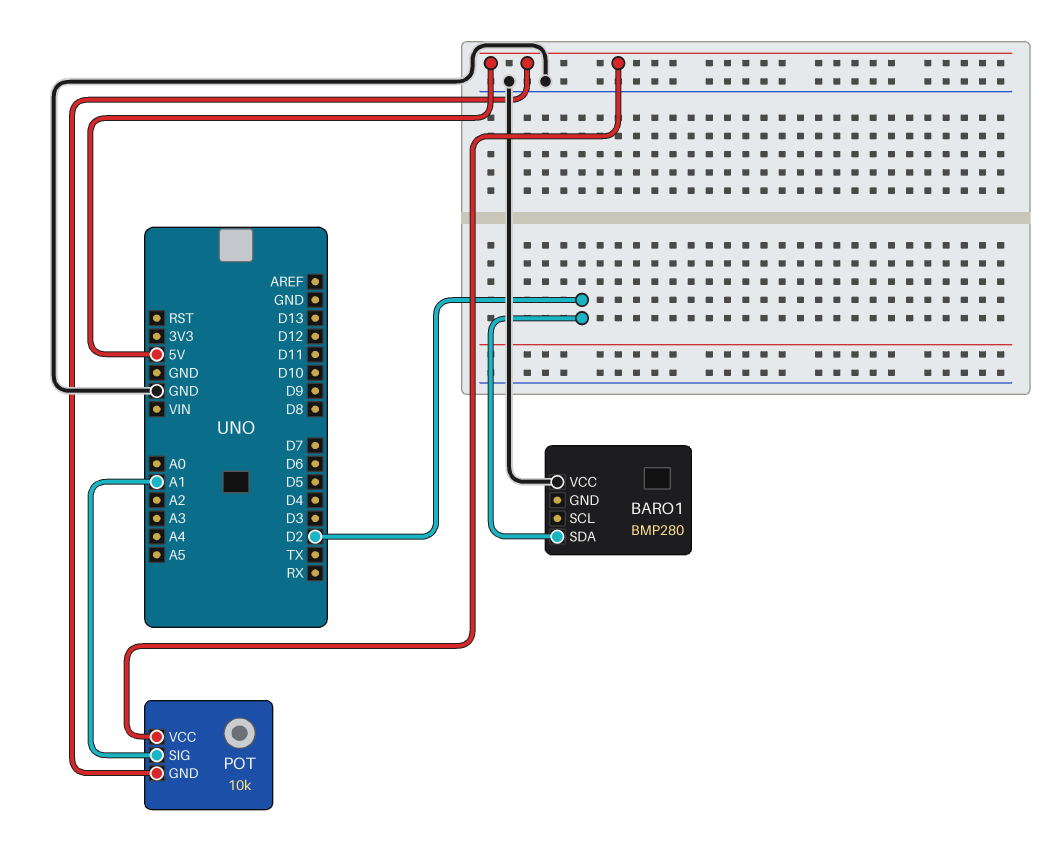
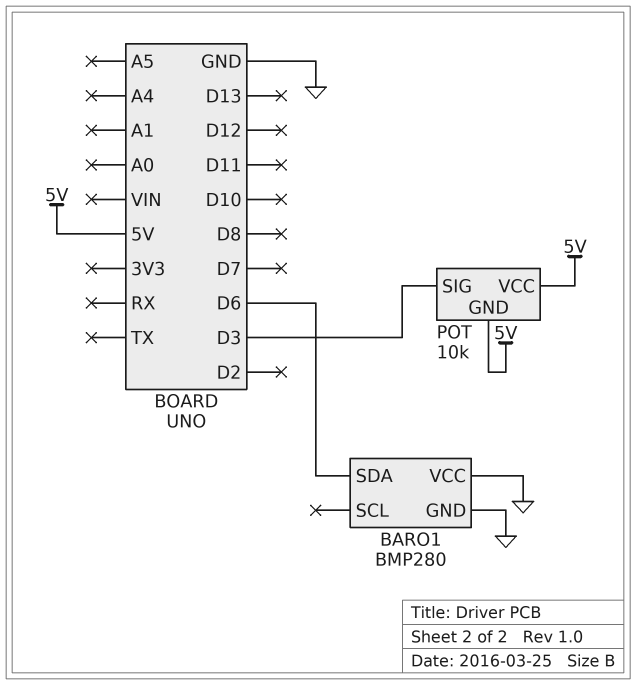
BARO1 pin GND: none -> GND
BARO1 pin SDA: D2 -> D6
POT pin SIG: A1 -> D3

